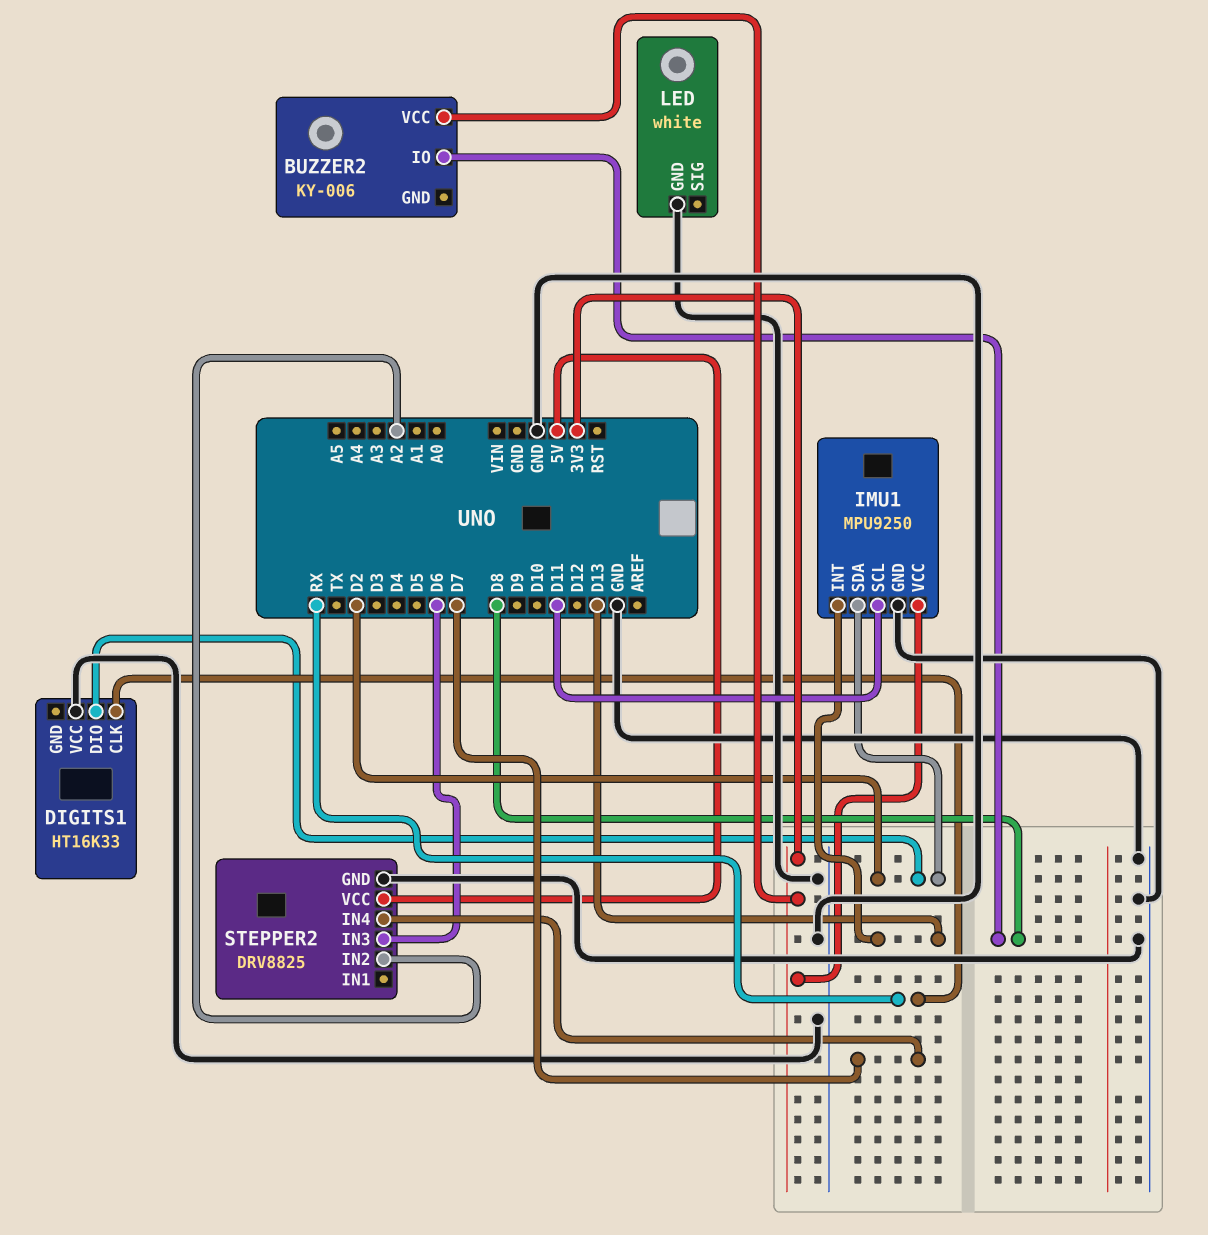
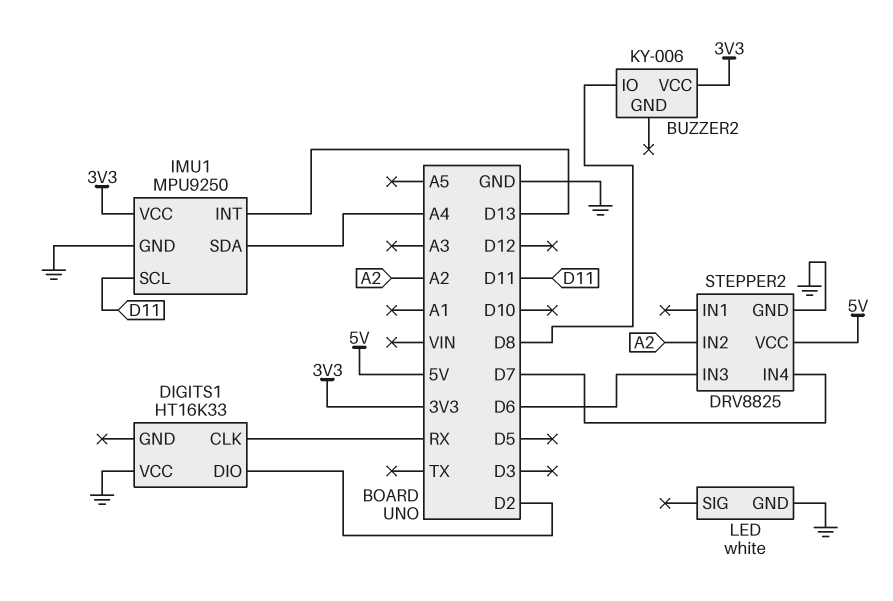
IMU1 pin SDA: D2 -> A4

